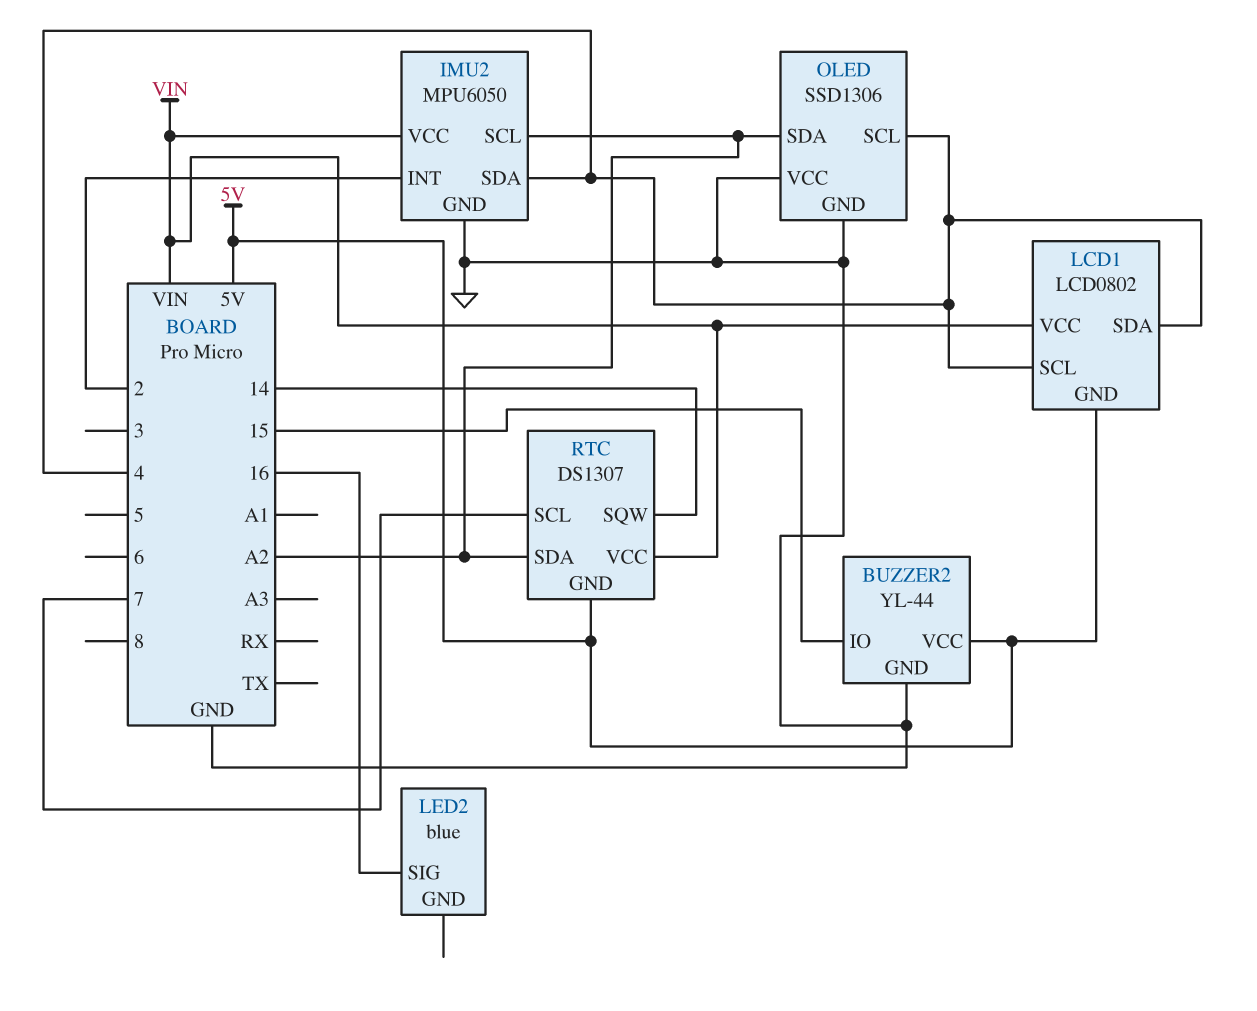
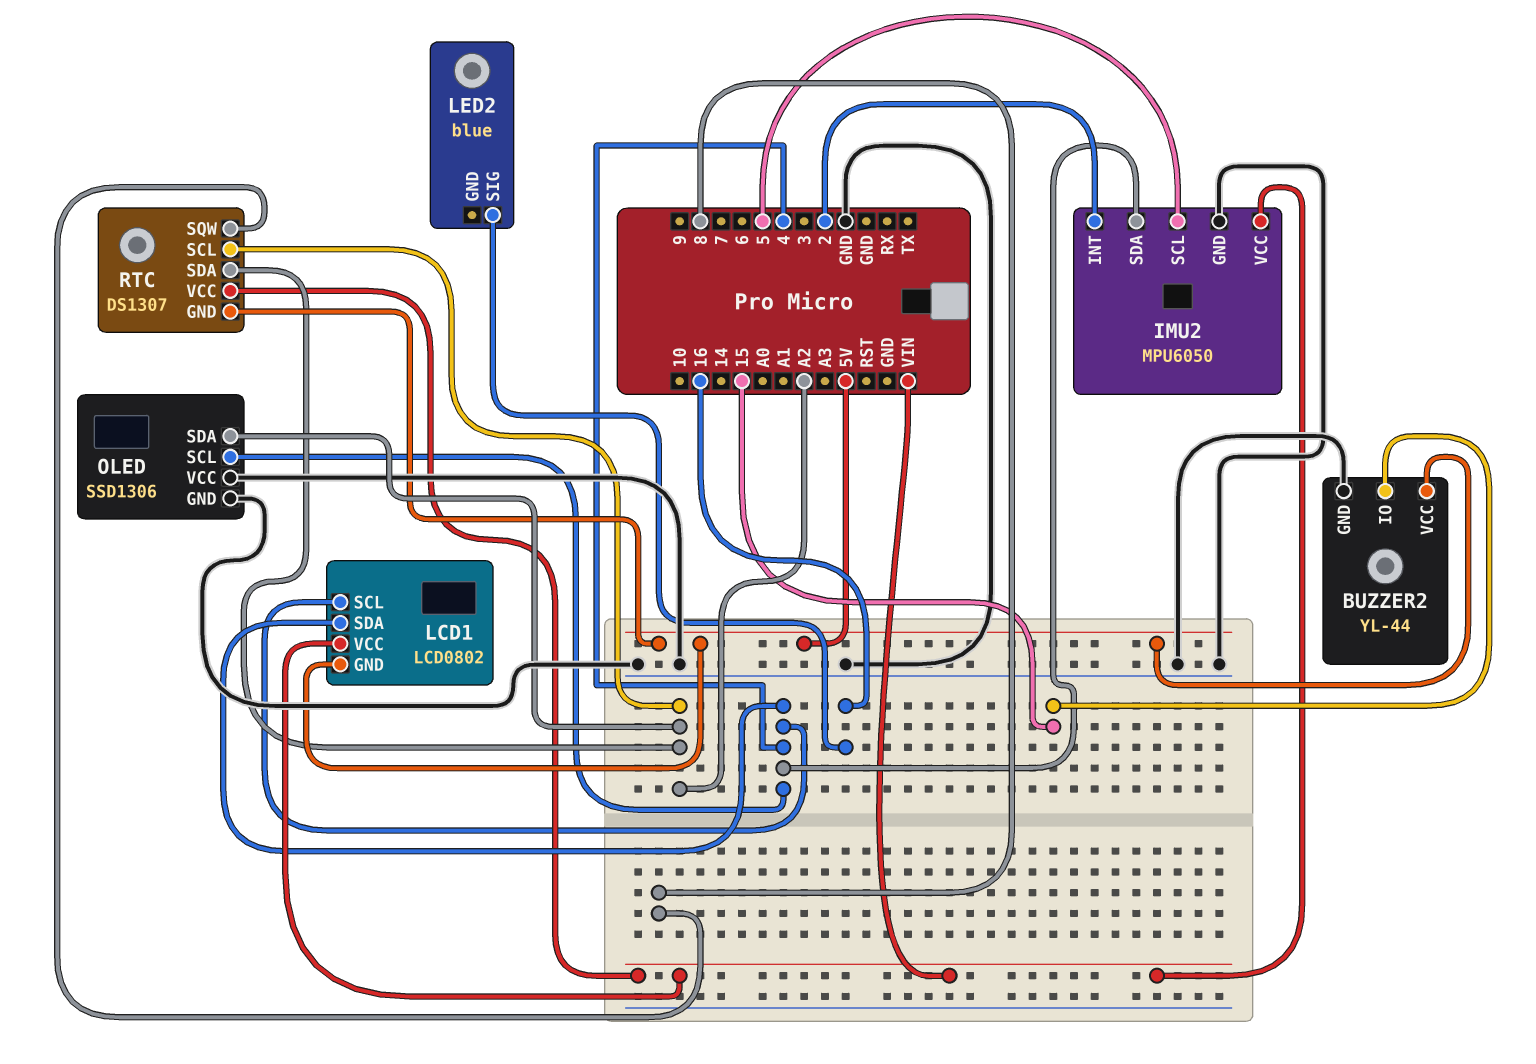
IMU2 pin SCL: A2 -> 5
RTC pin SCL: 7 -> A2
RTC pin SQW: 14 -> 8

